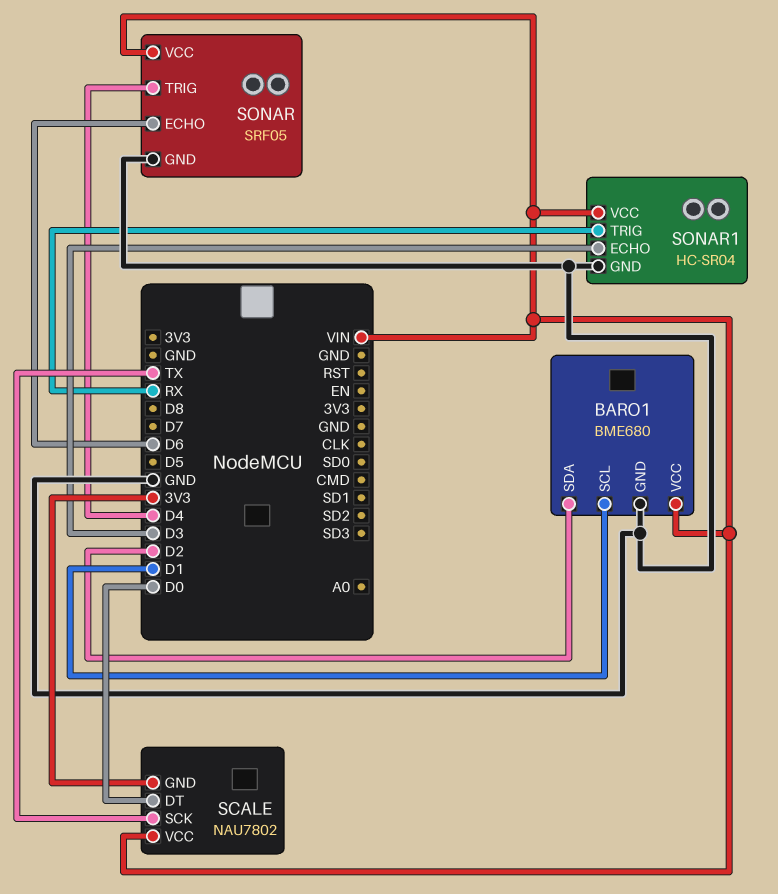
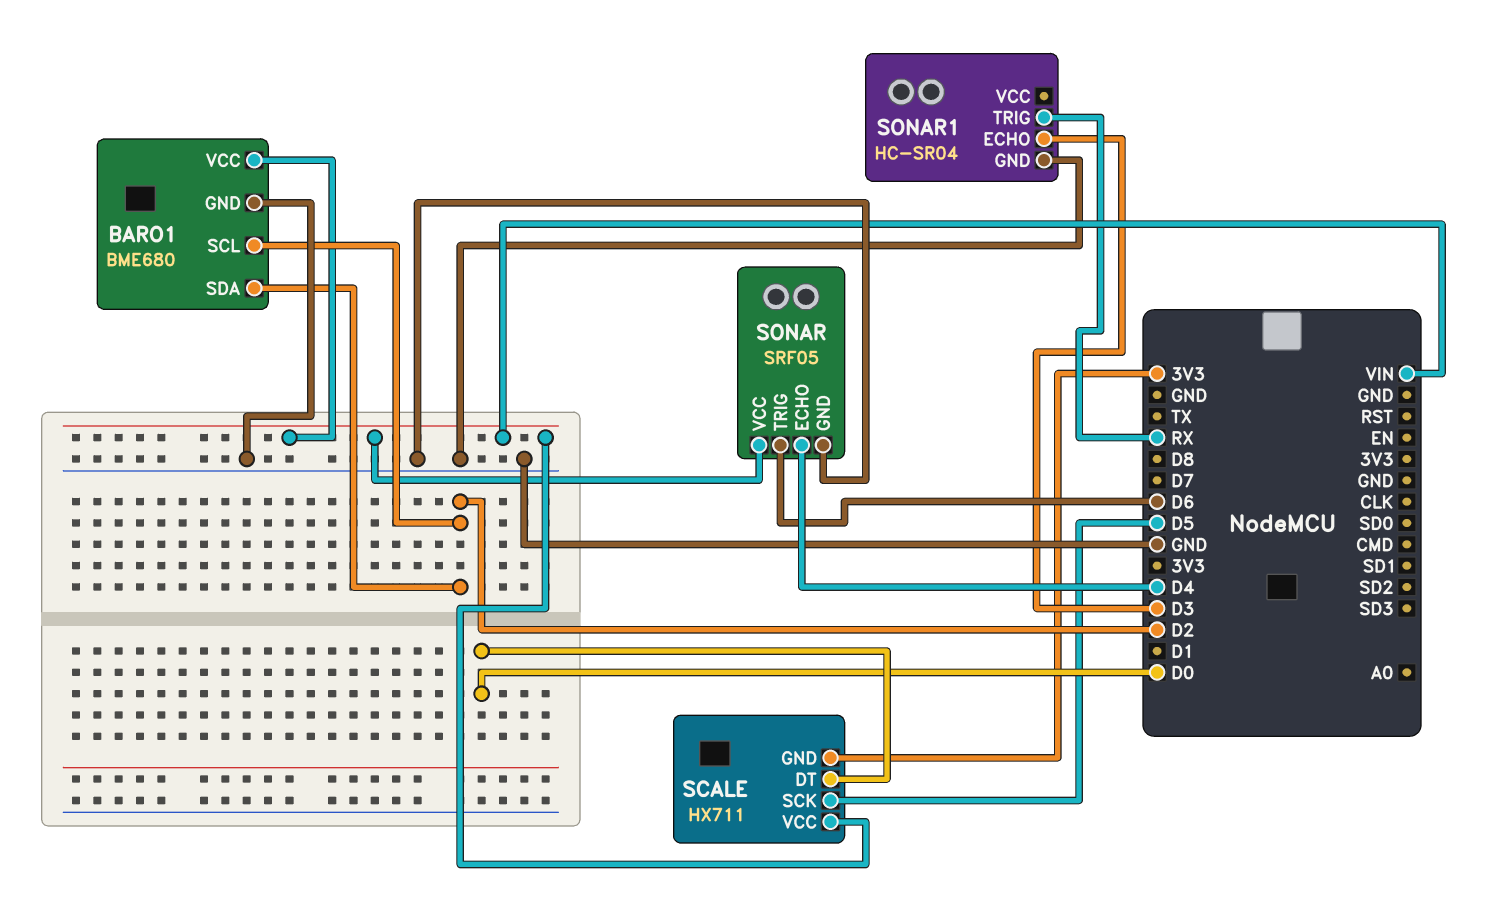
BARO1 pin SCL: D1 -> D2
SCALE: NAU7802 -> HX711
SCALE pin SCK: TX -> D5
SONAR pin ECHO: D6 -> D4
SONAR pin TRIG: D4 -> D6
SONAR1 pin VCC: VIN -> none

